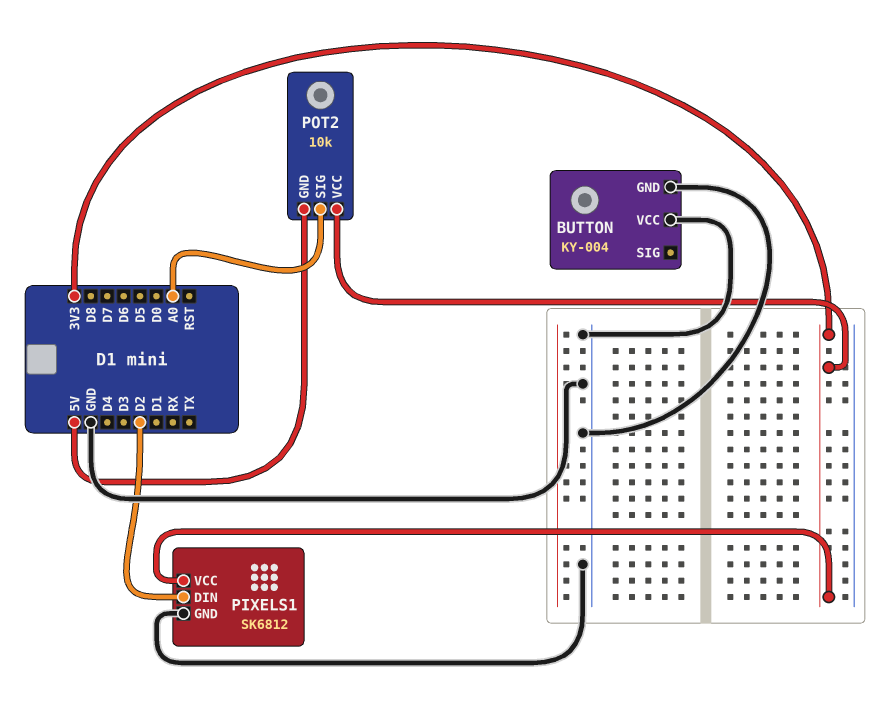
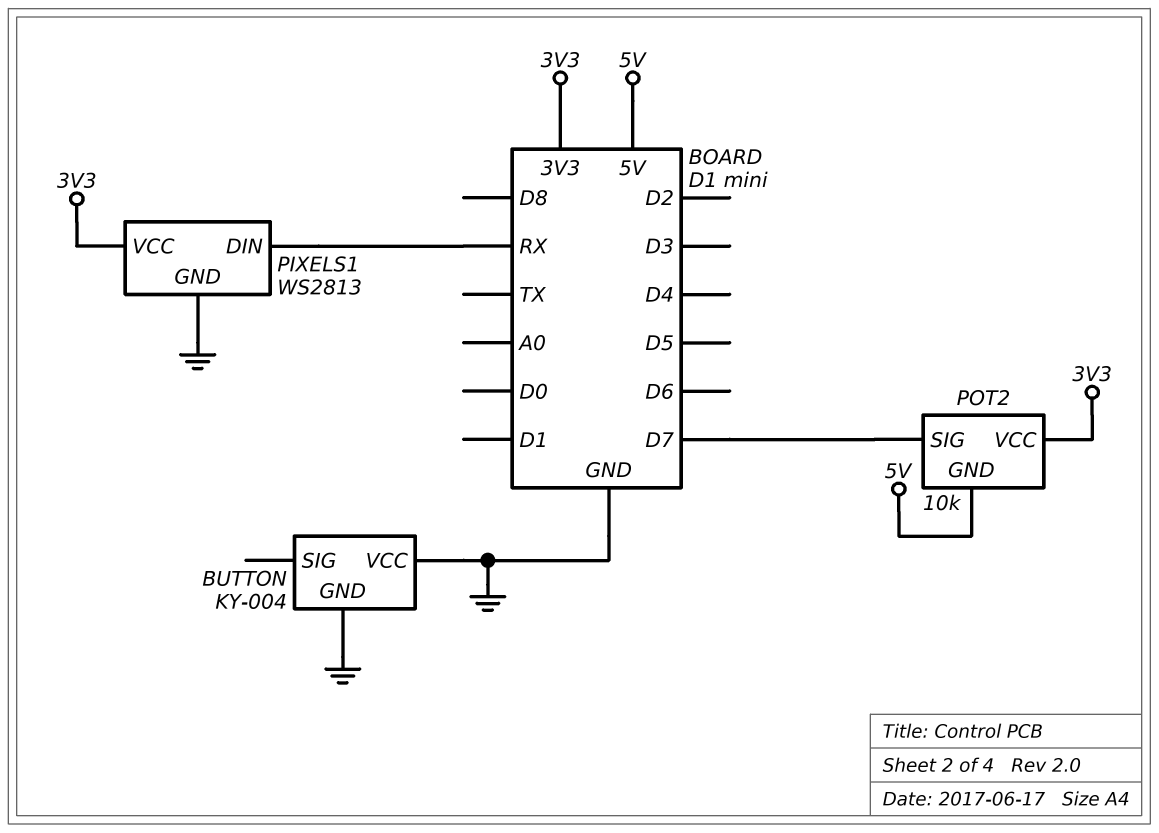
PIXELS1: SK6812 -> WS2813
PIXELS1 pin DIN: D2 -> RX
POT2 pin SIG: A0 -> D7

